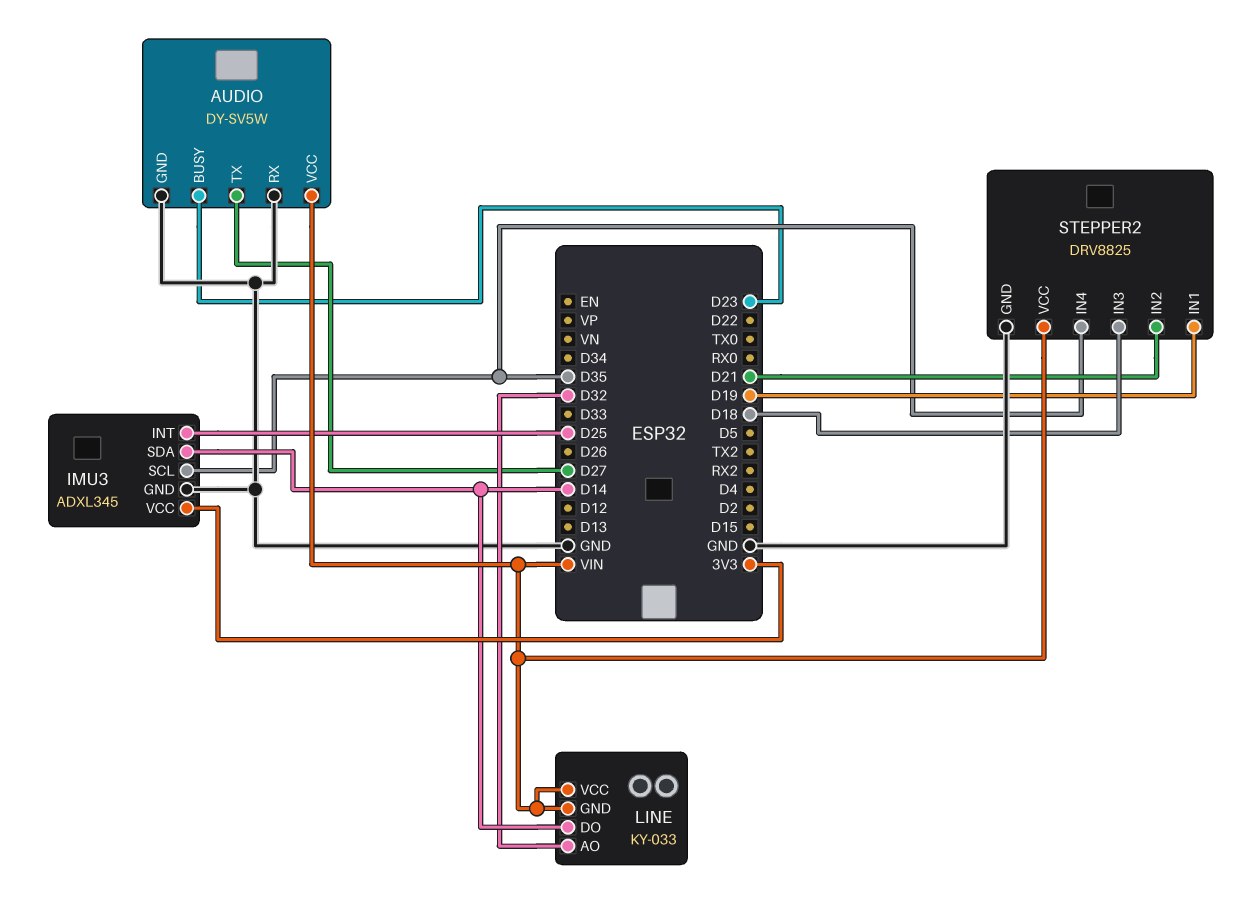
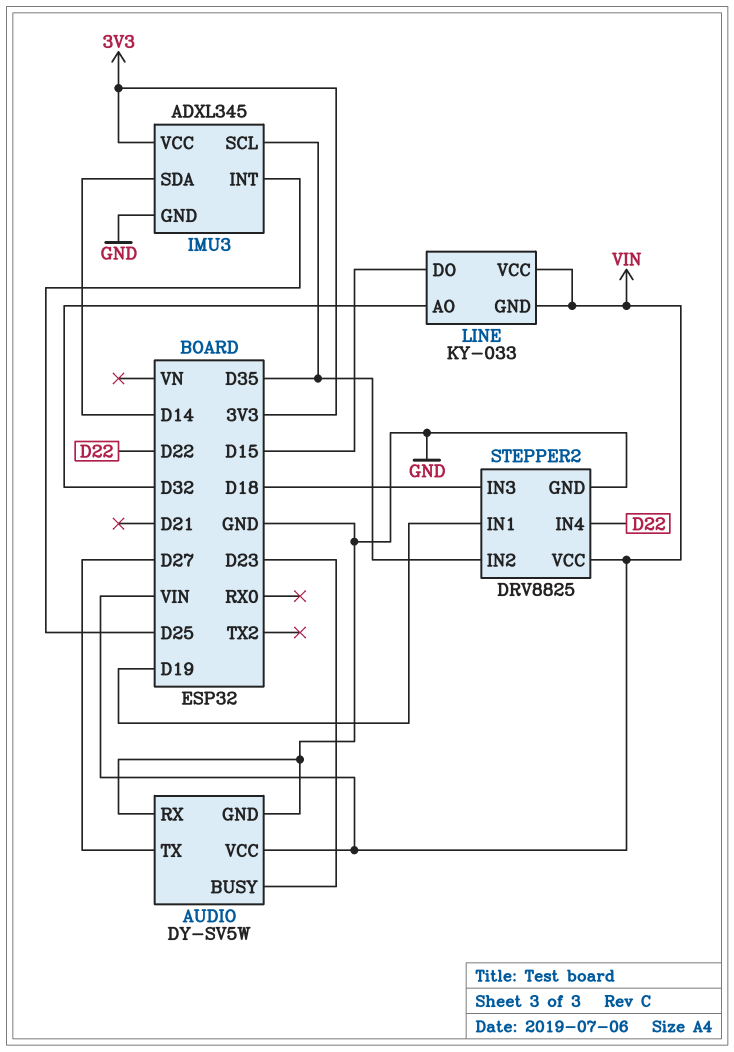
LINE pin DO: D14 -> D15
STEPPER2 pin IN2: D21 -> D35
STEPPER2 pin IN4: D35 -> D22

